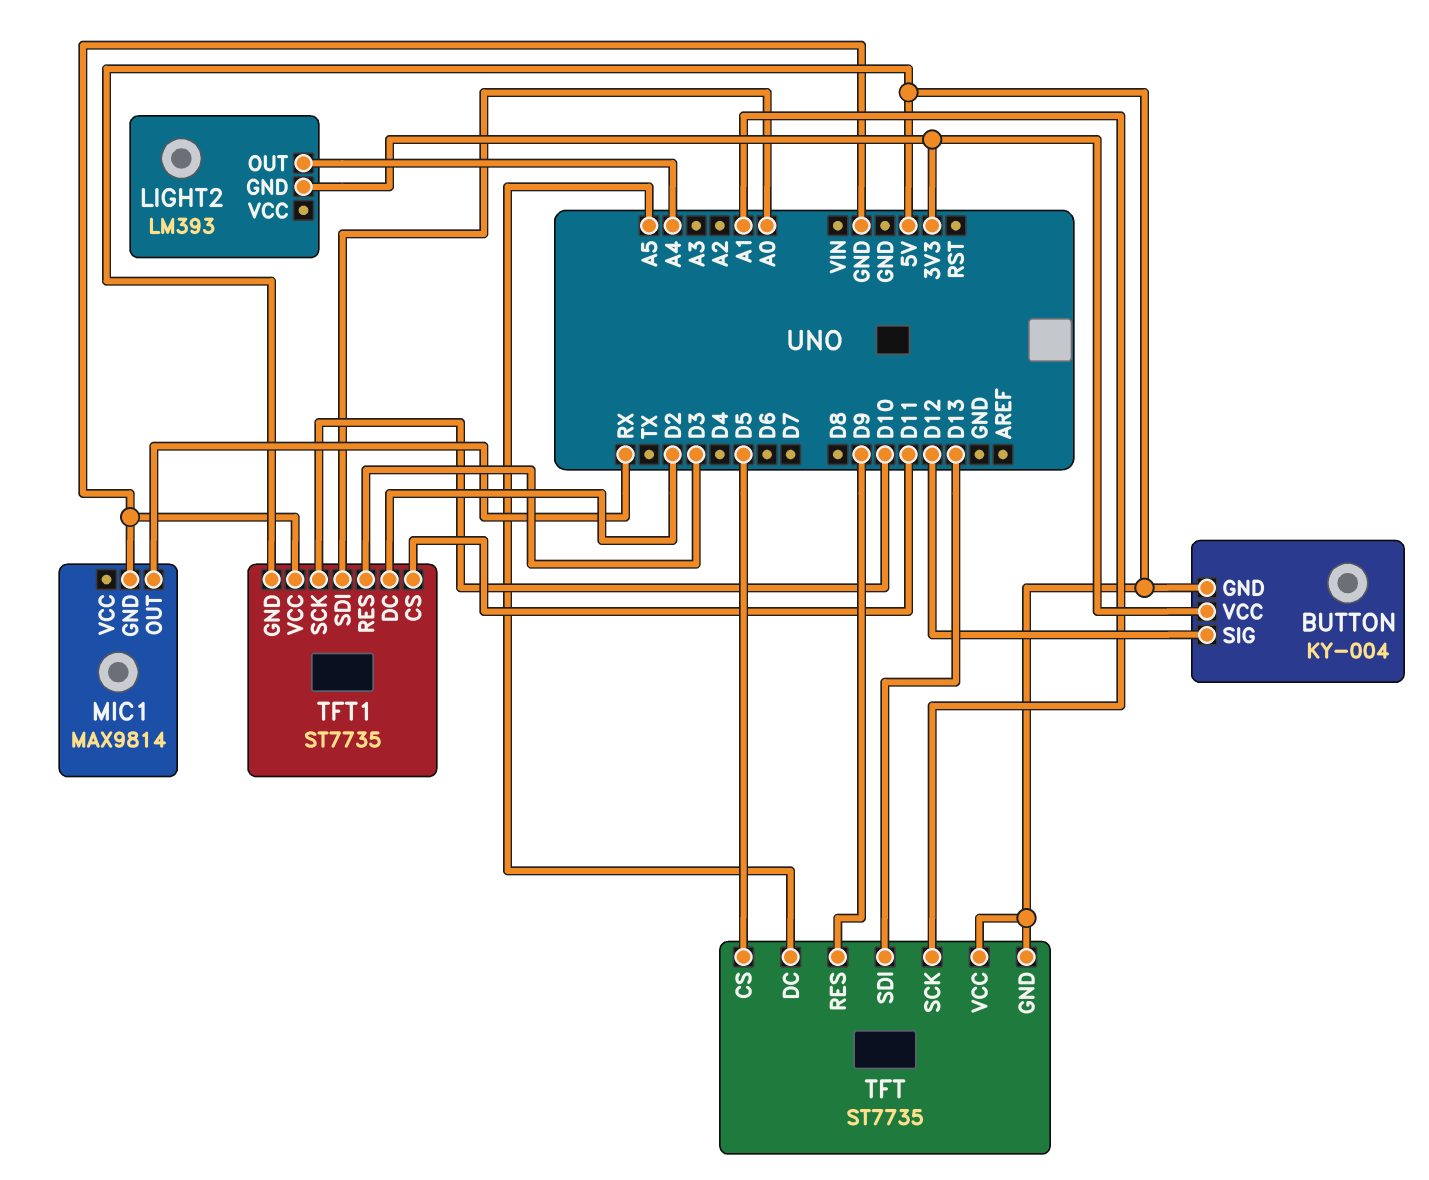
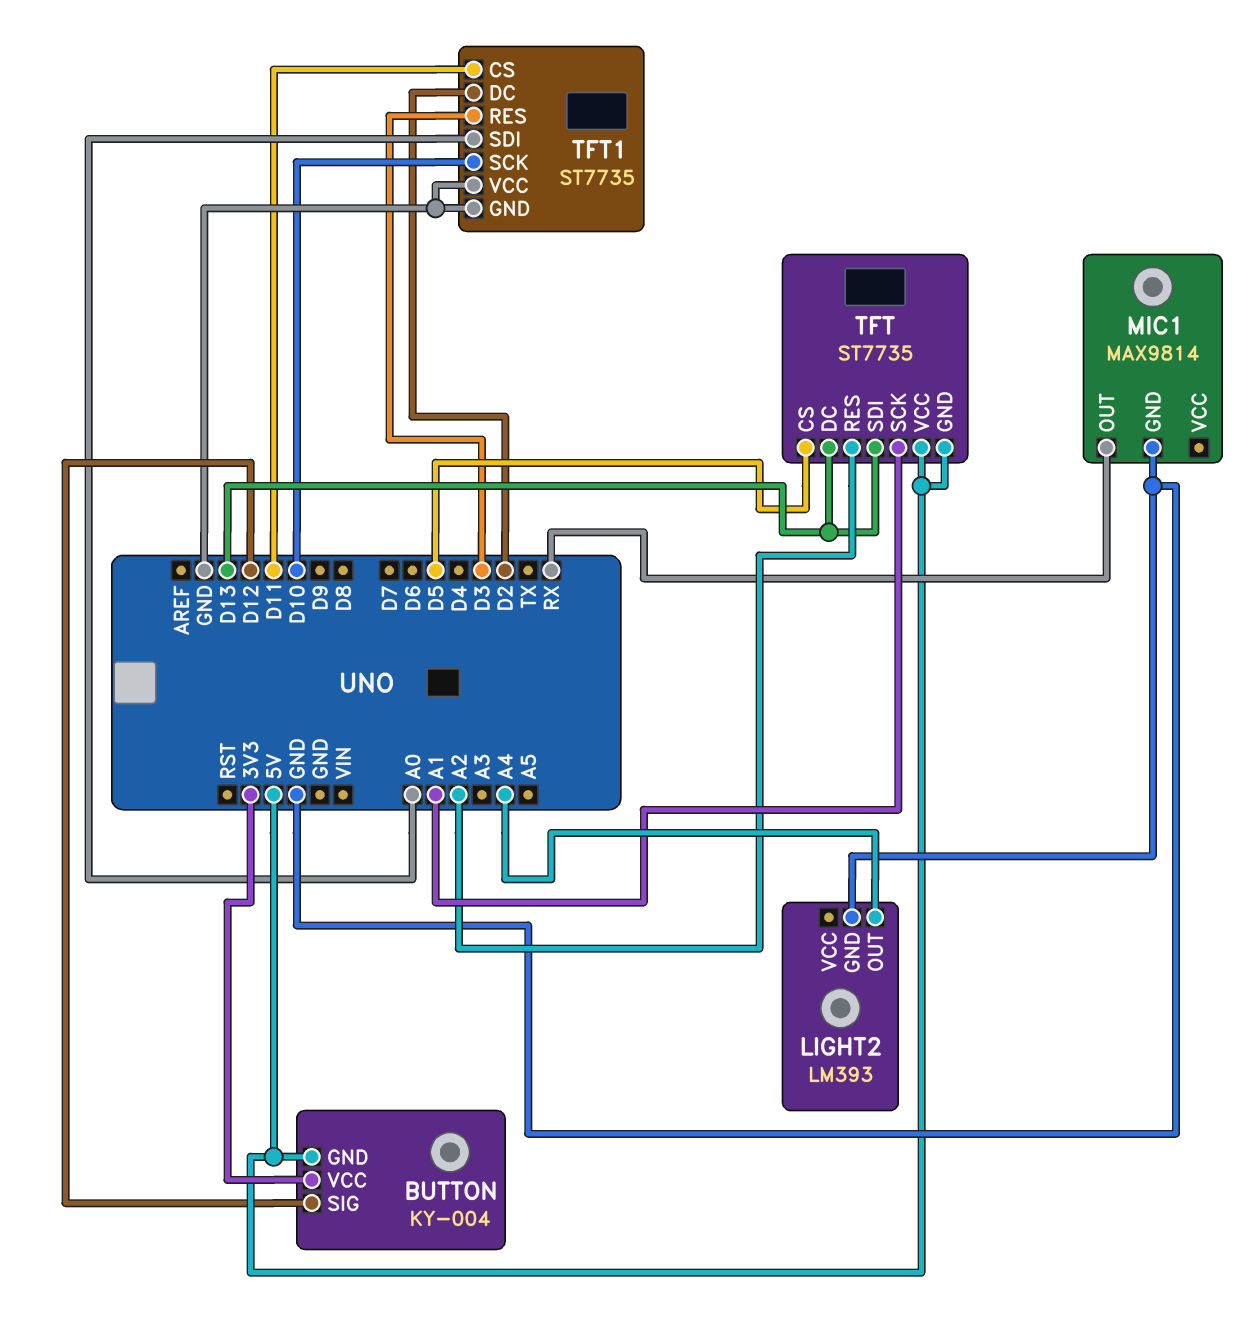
LIGHT2 pin GND: 3V3 -> GND
TFT pin DC: A5 -> D13
TFT pin RES: D9 -> A2
TFT1 pin GND: 5V -> GND

